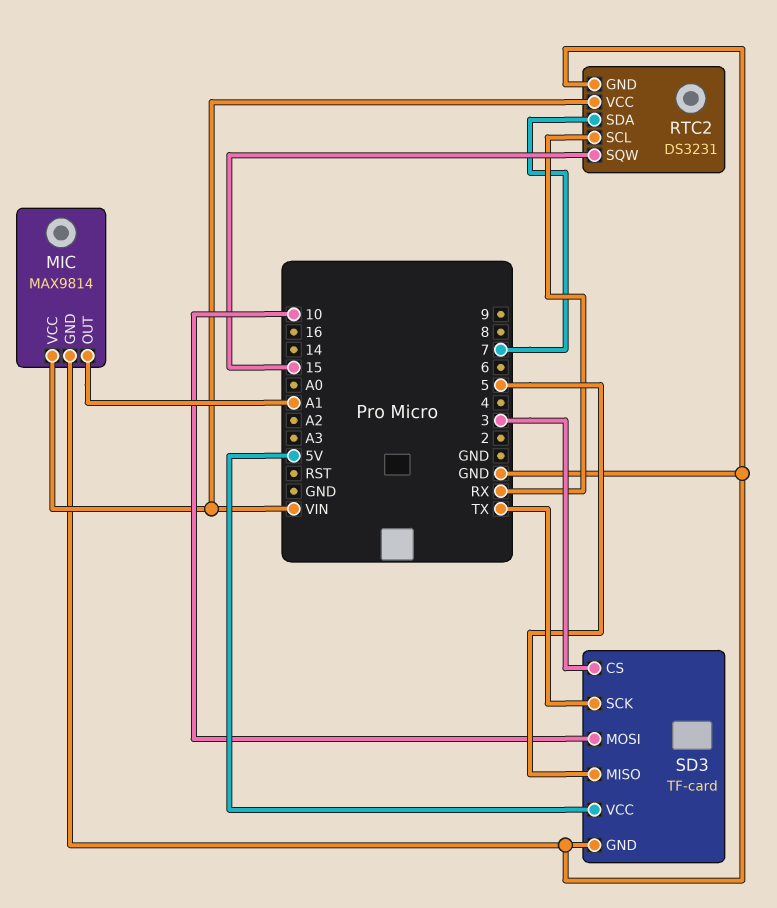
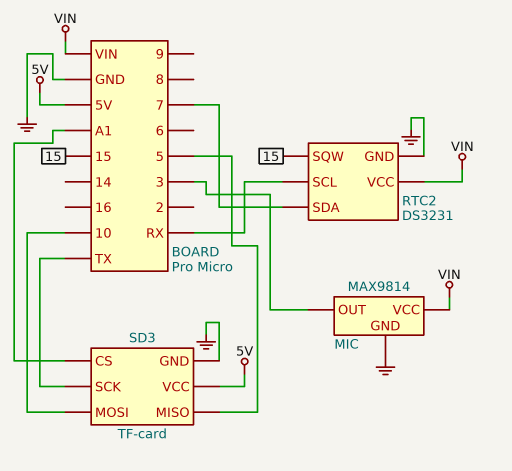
MIC pin OUT: A1 -> 3
SD3 pin CS: 3 -> A1

